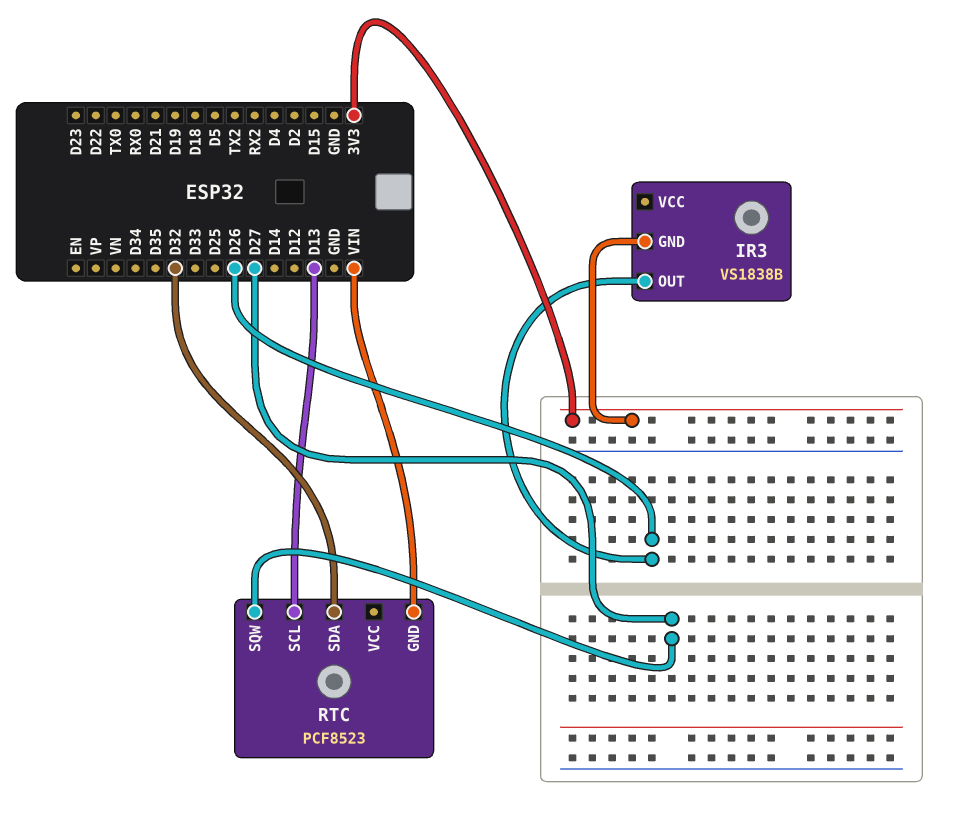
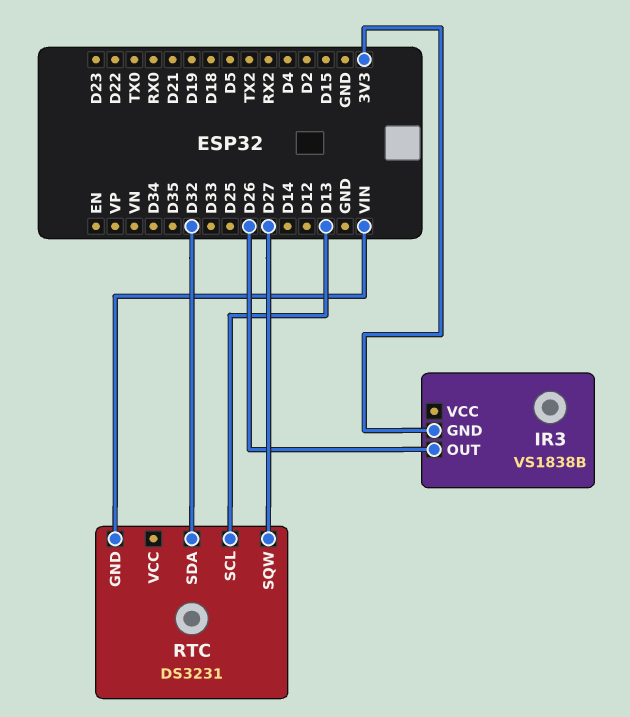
RTC: PCF8523 -> DS3231

